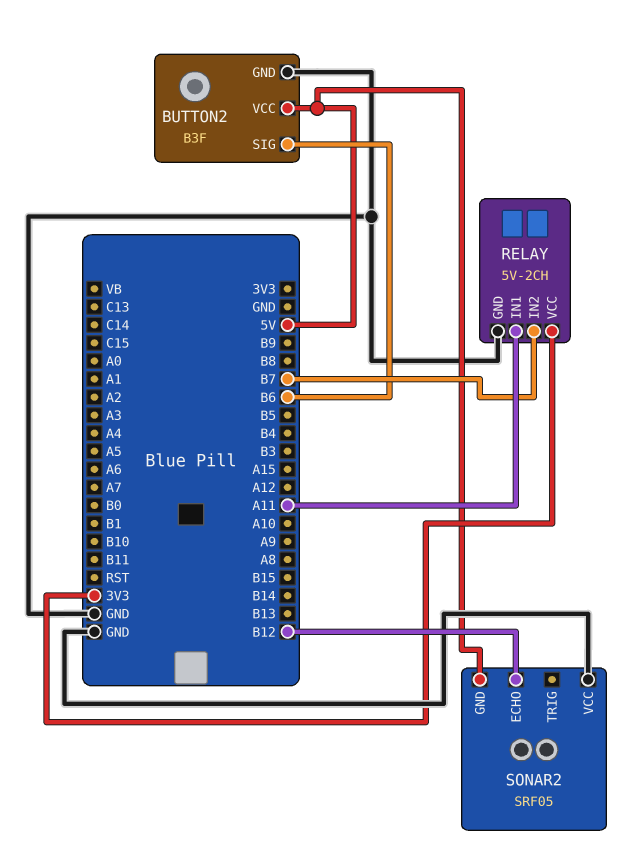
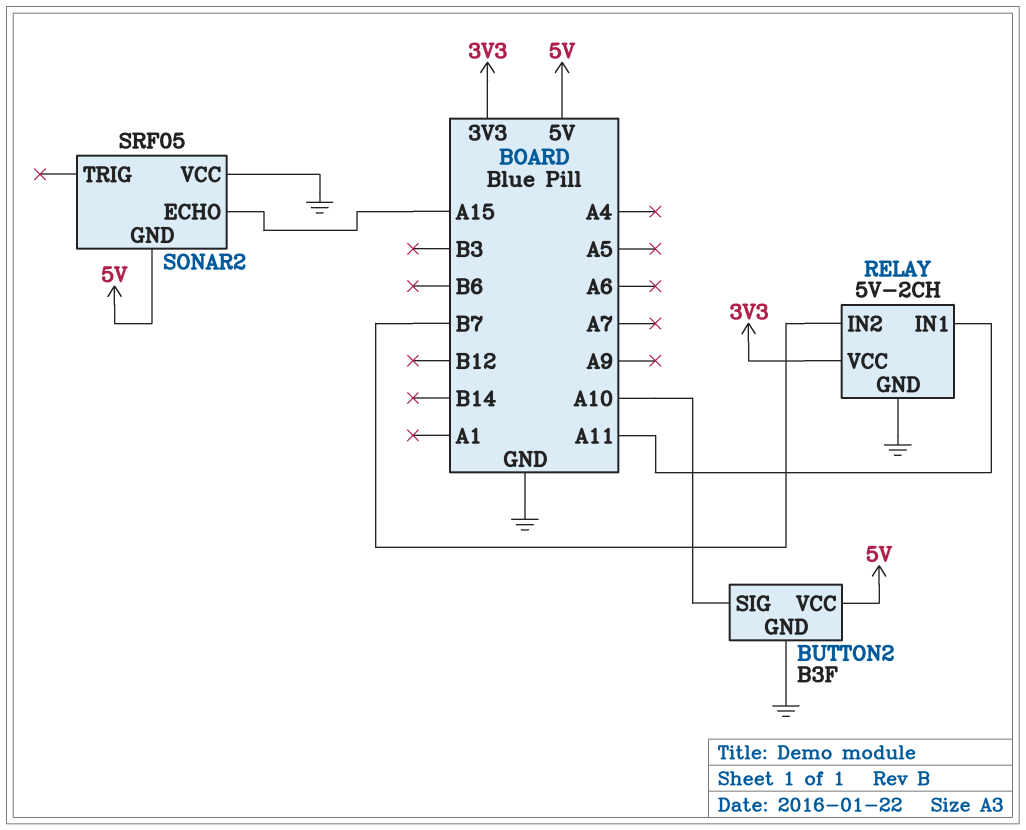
BUTTON2 pin SIG: B6 -> A10
SONAR2 pin ECHO: B12 -> A15

